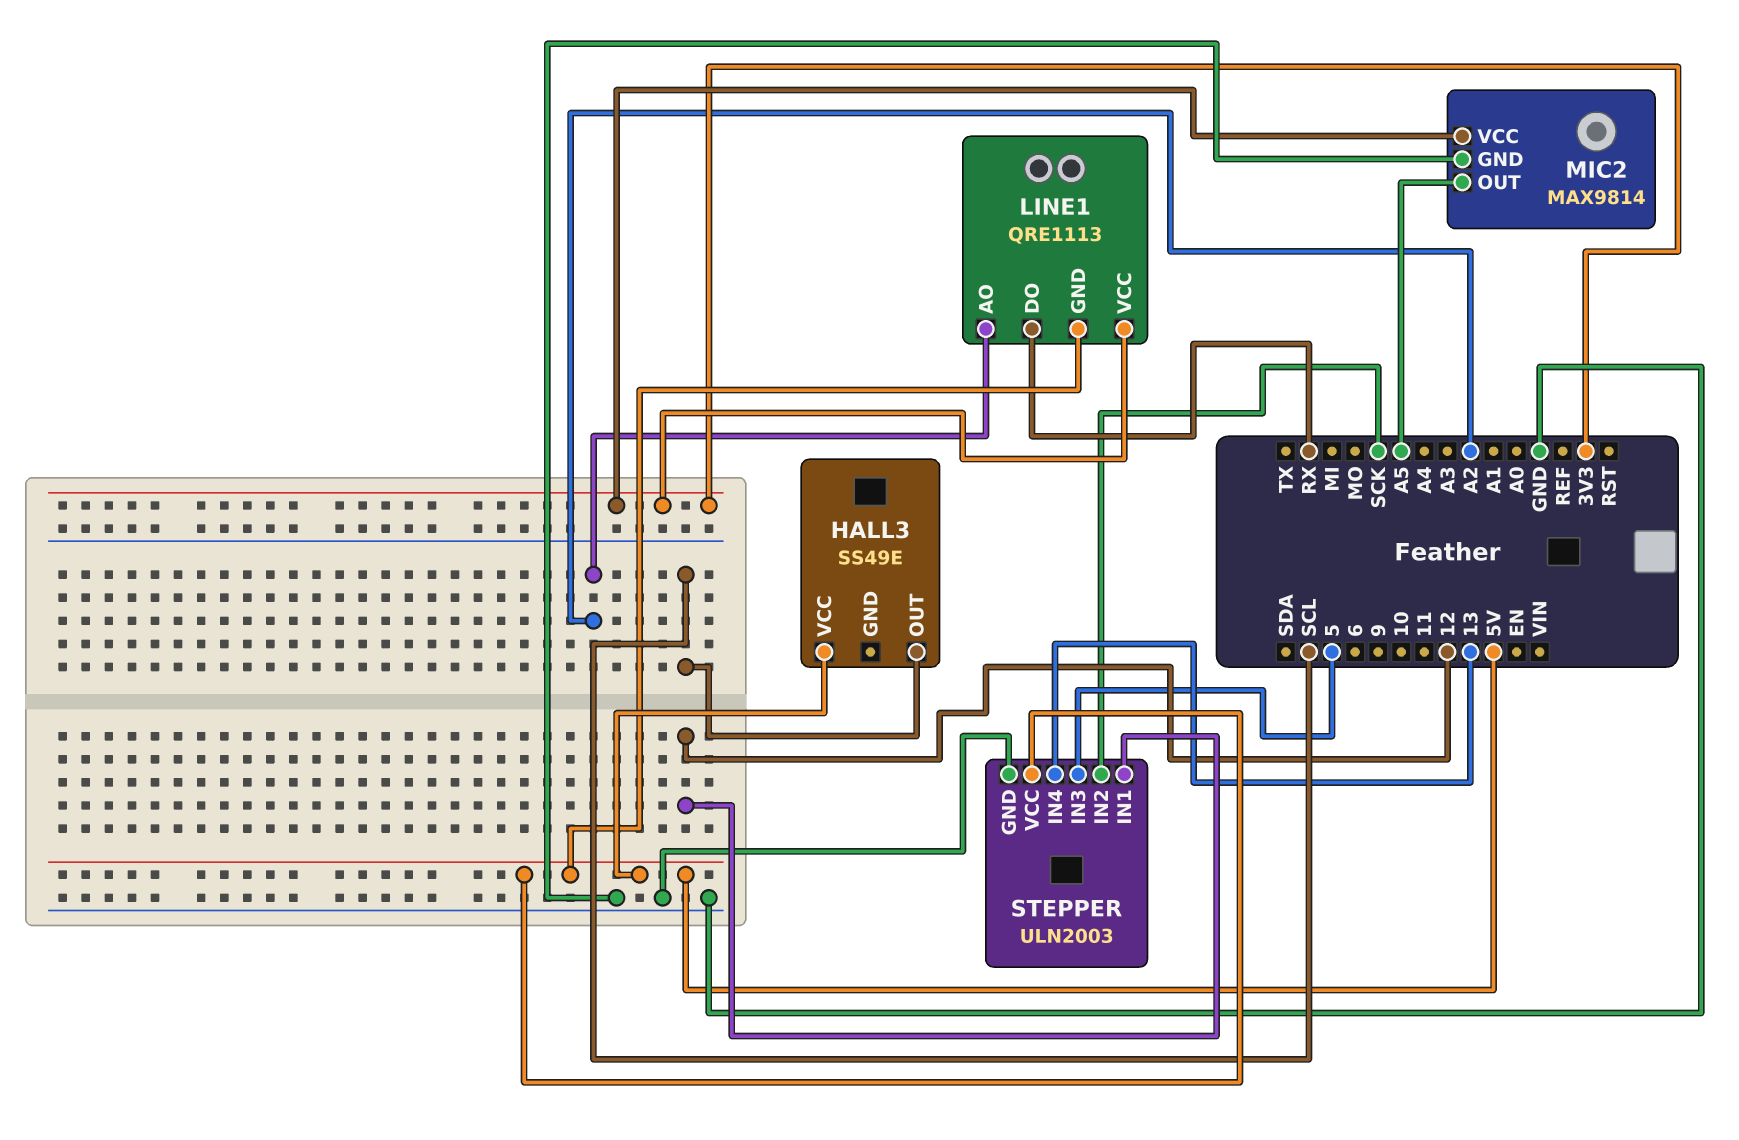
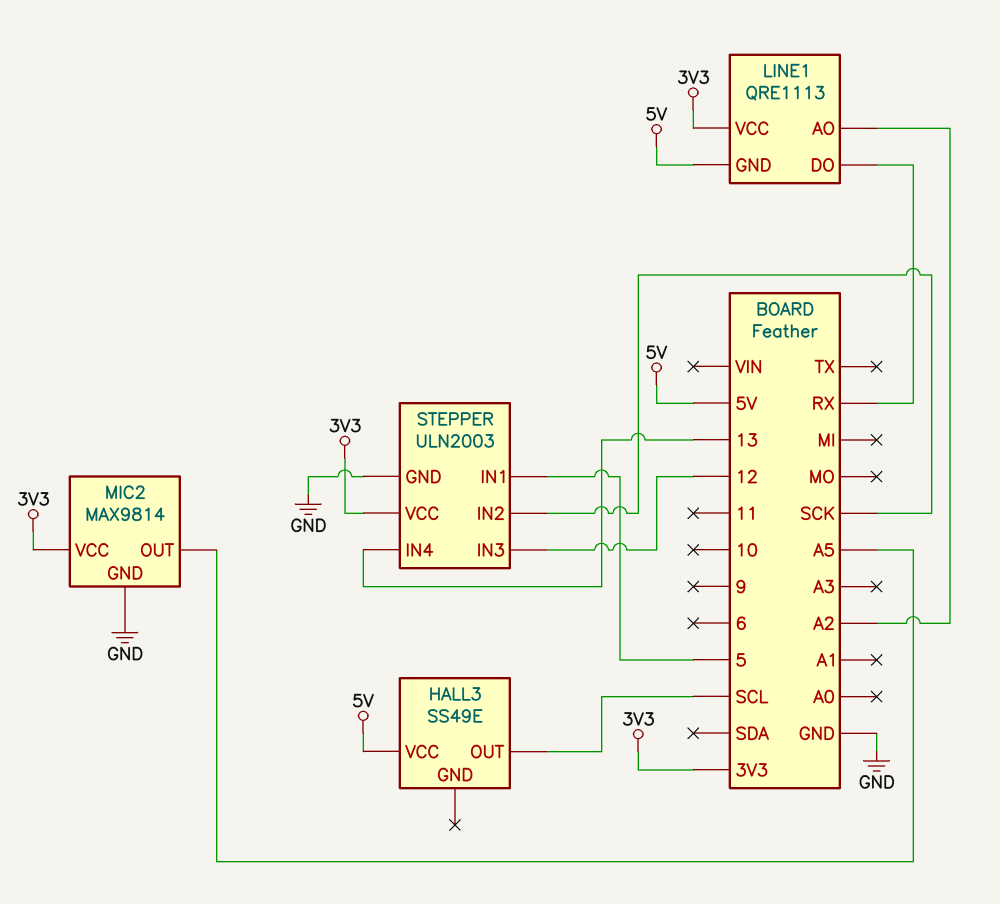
STEPPER pin IN1: 12 -> 5
STEPPER pin IN3: 5 -> 12
STEPPER pin VCC: 5V -> 3V3

